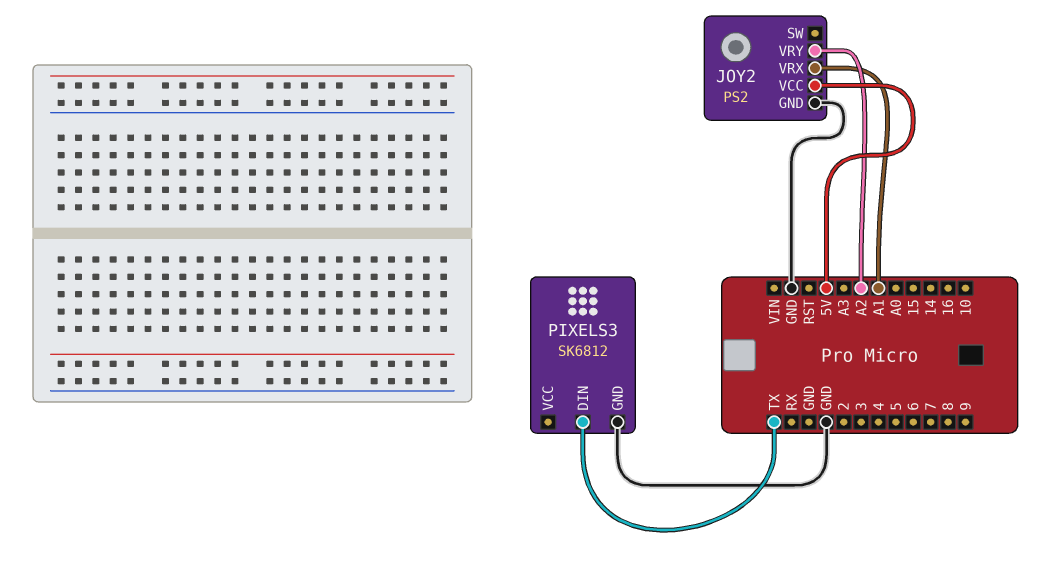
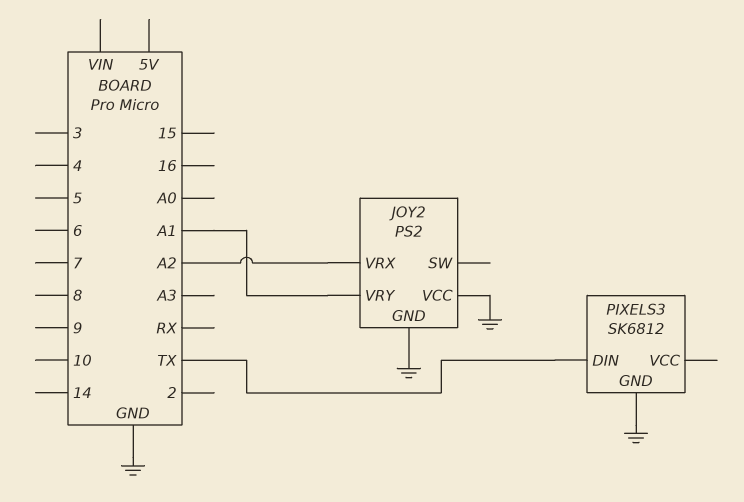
JOY2 pin VCC: 5V -> GND
JOY2 pin VRX: A1 -> A2
JOY2 pin VRY: A2 -> A1

